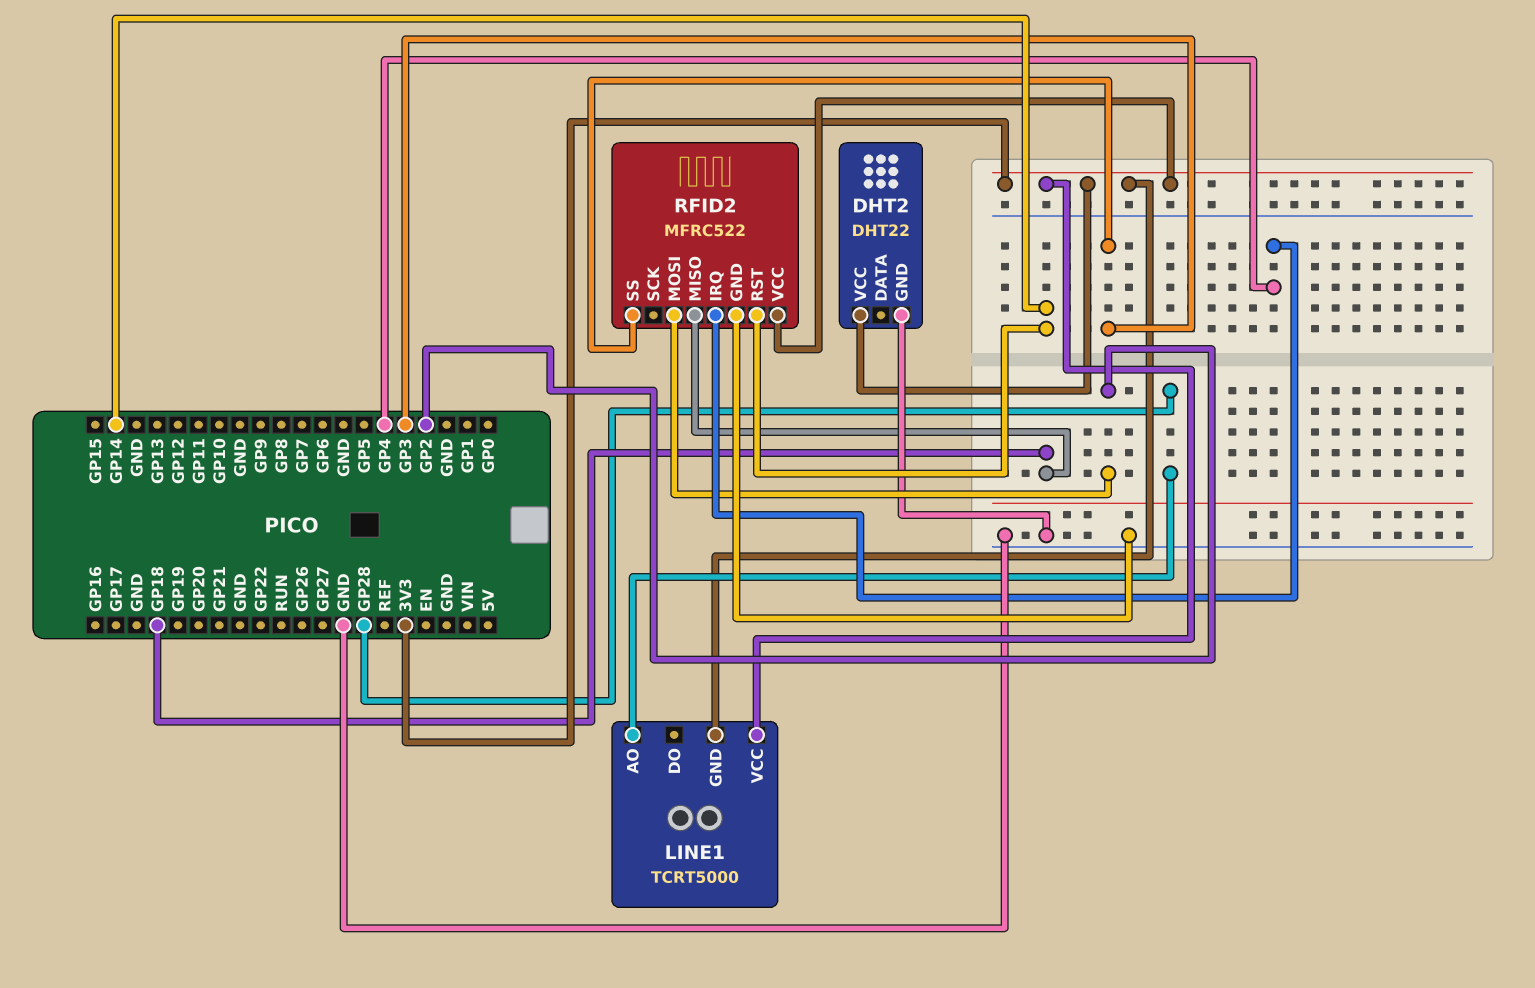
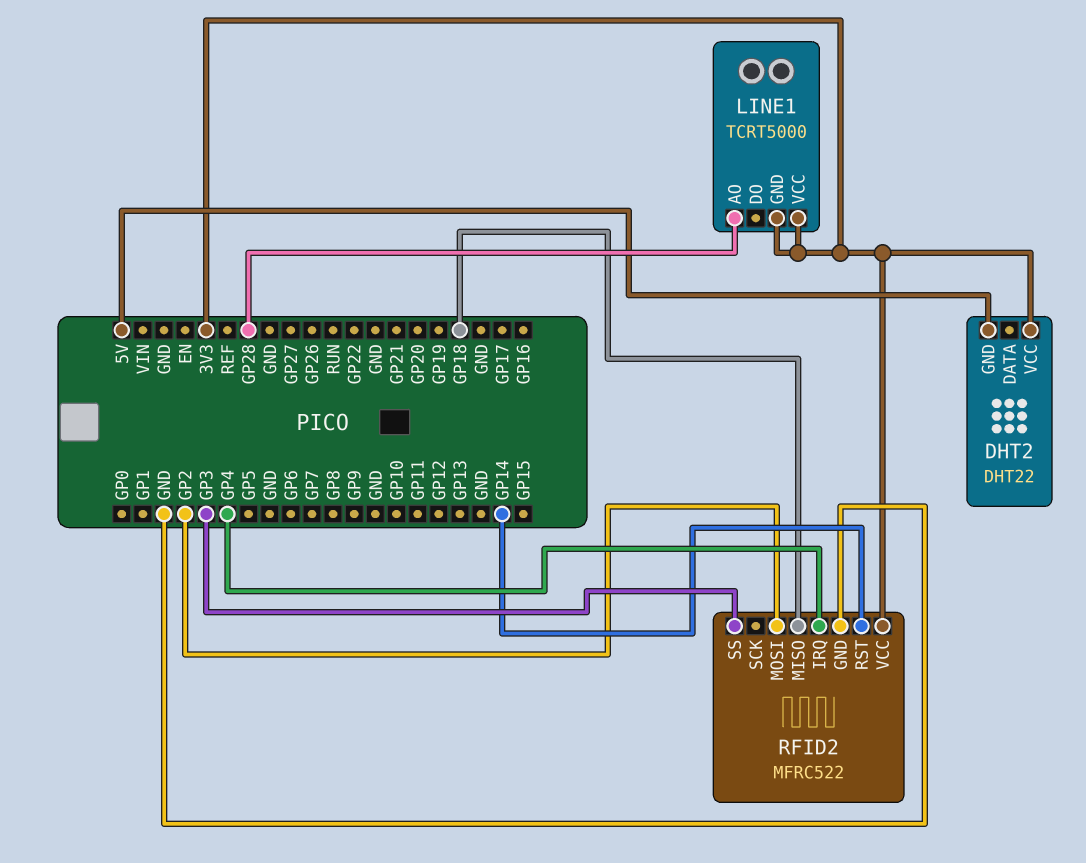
DHT2 pin GND: GND -> 5V

